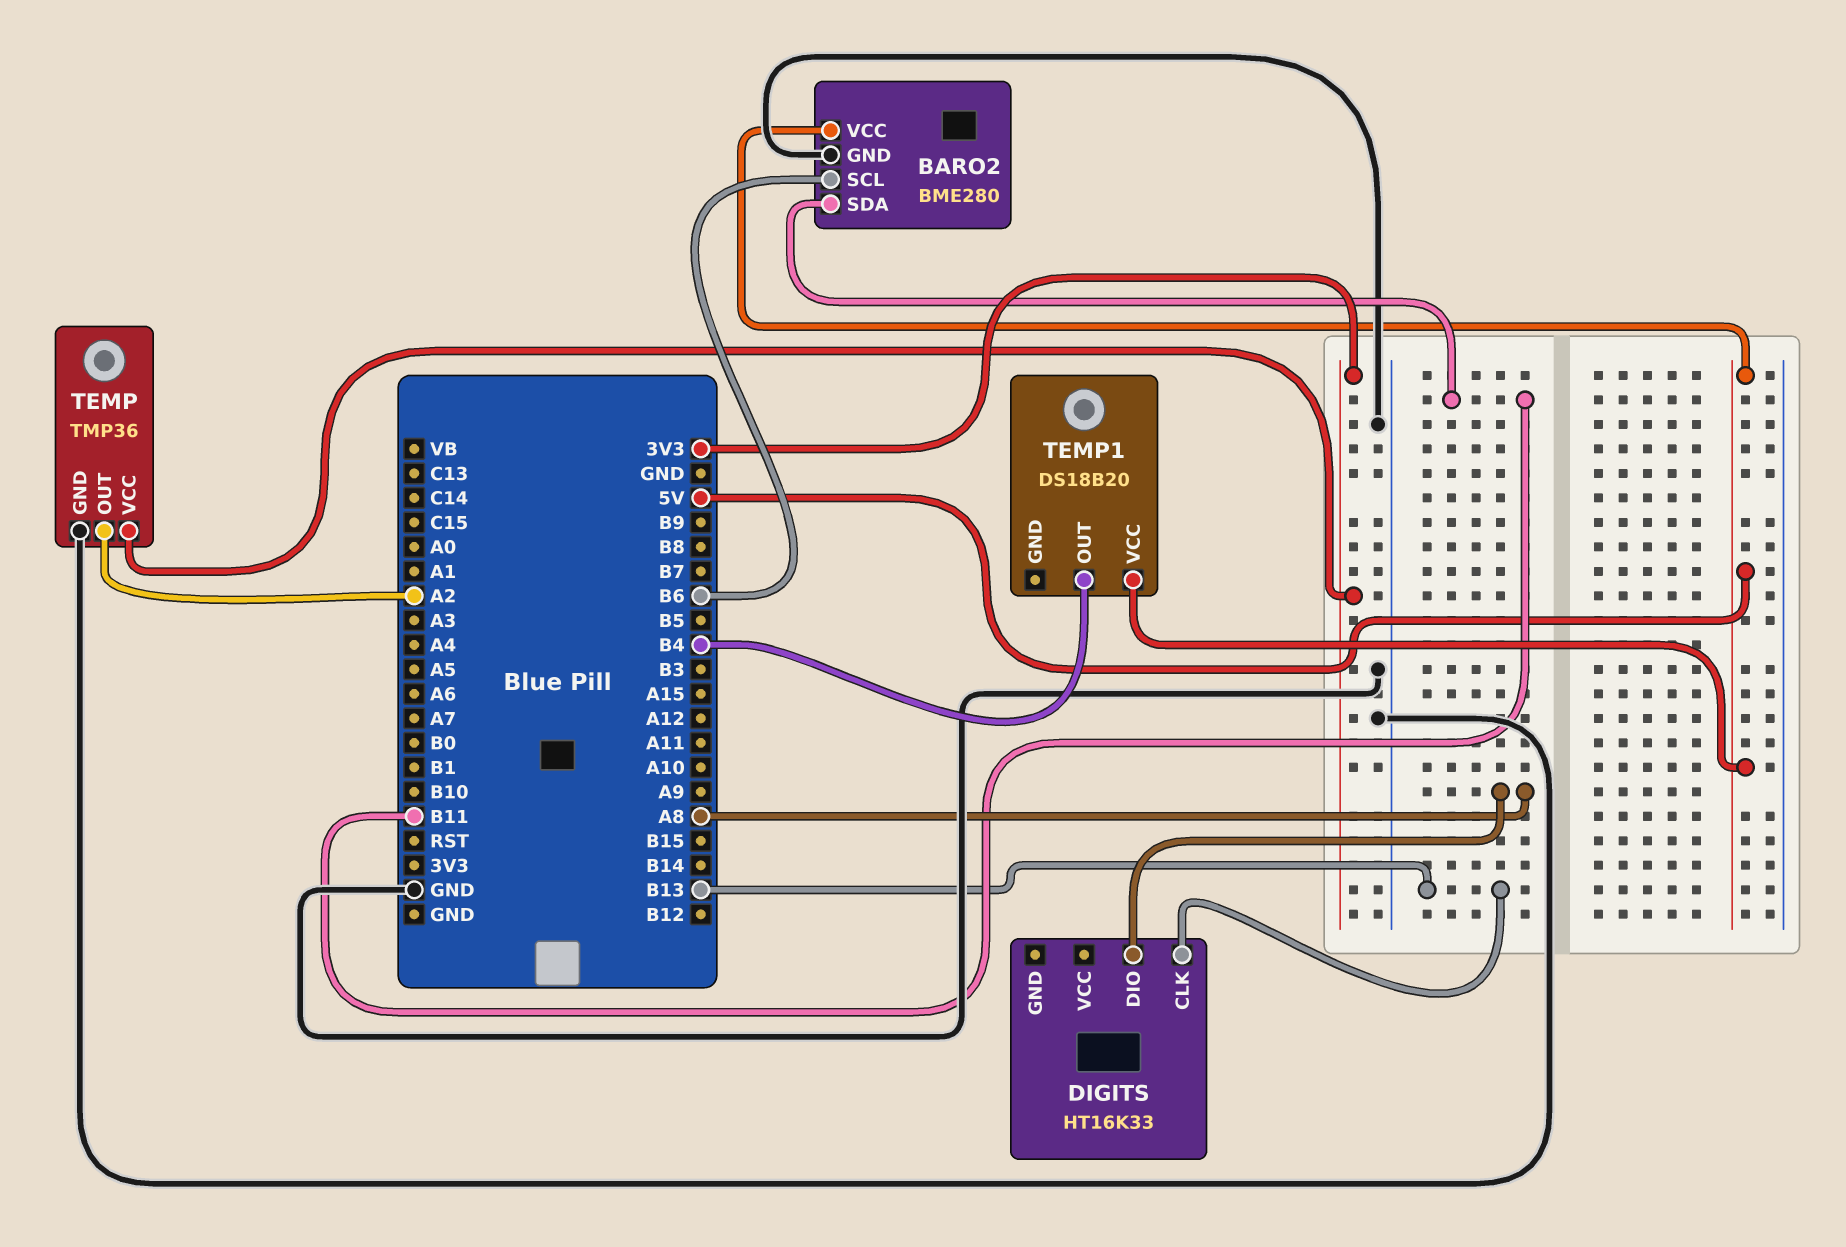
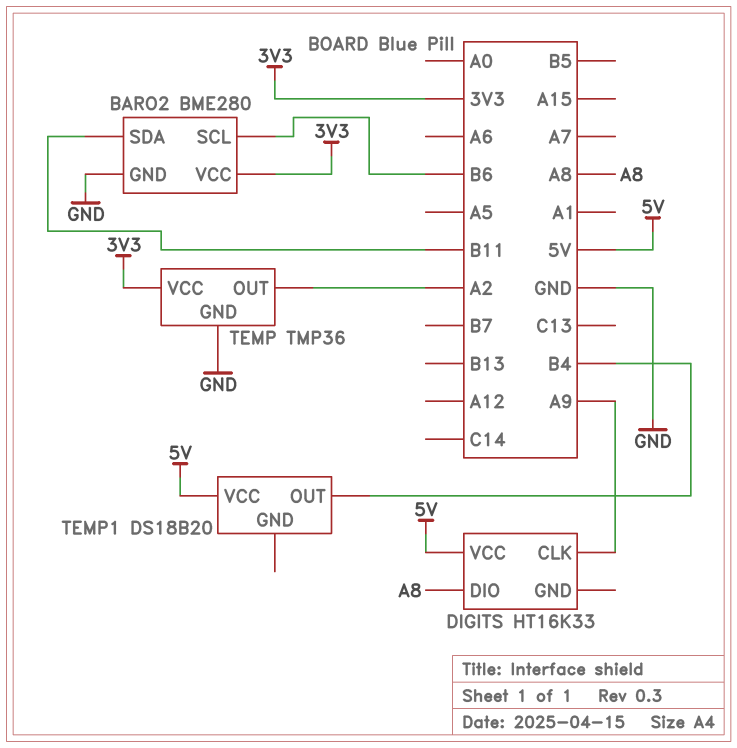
BARO2 pin VCC: 5V -> 3V3
DIGITS pin CLK: B13 -> A9
DIGITS pin VCC: none -> 5V

